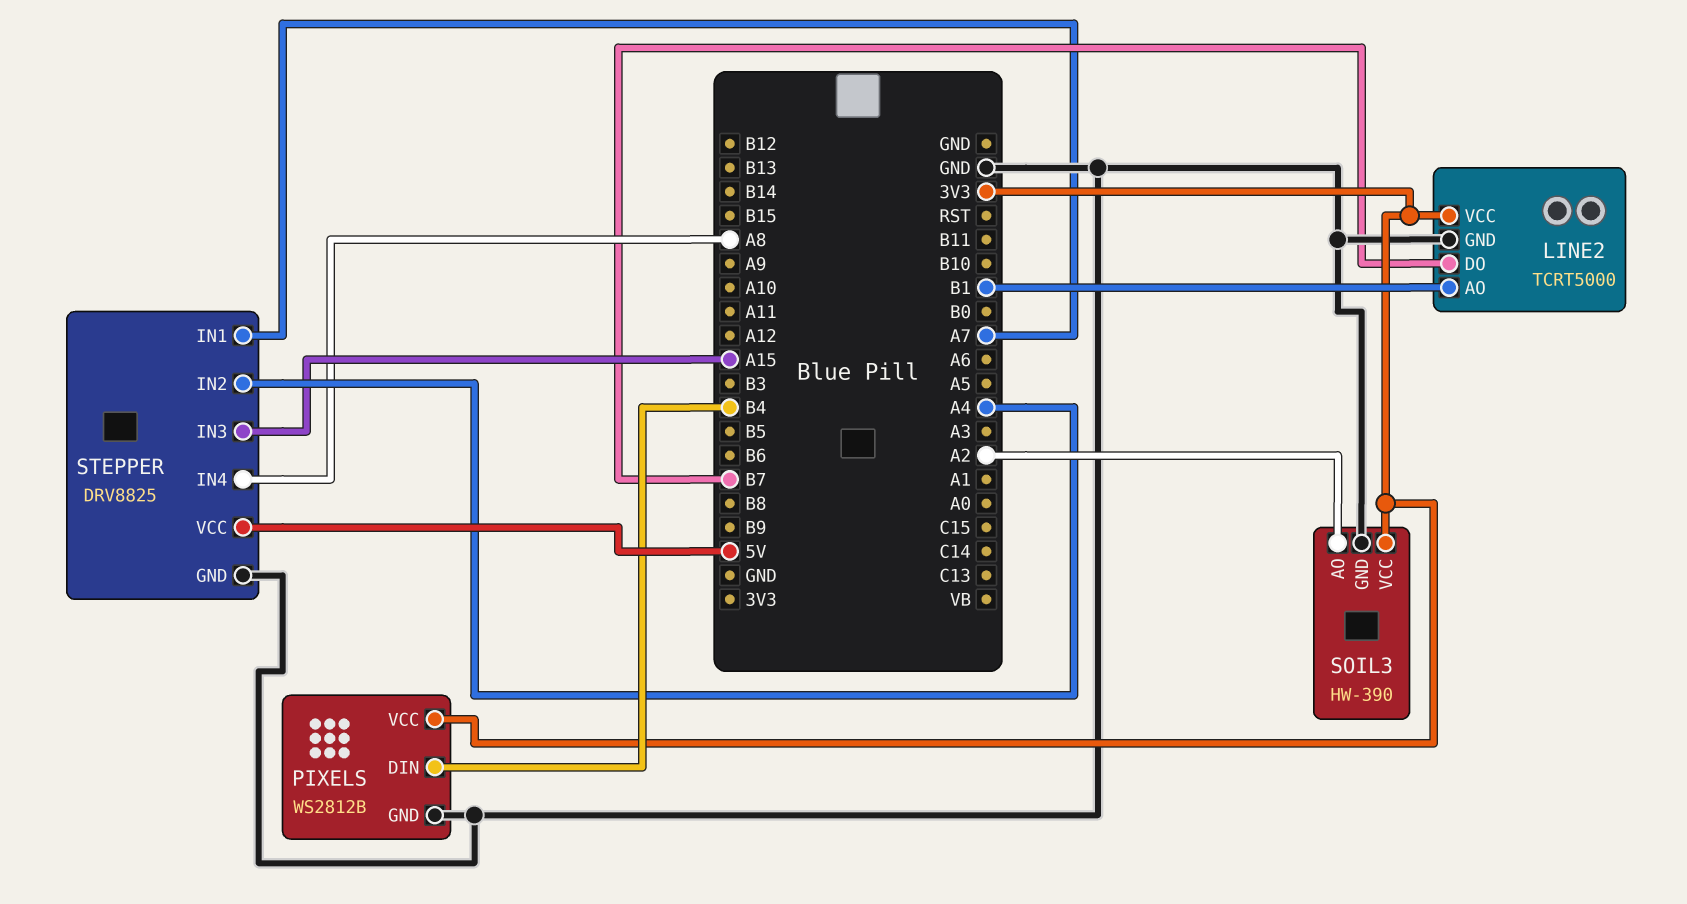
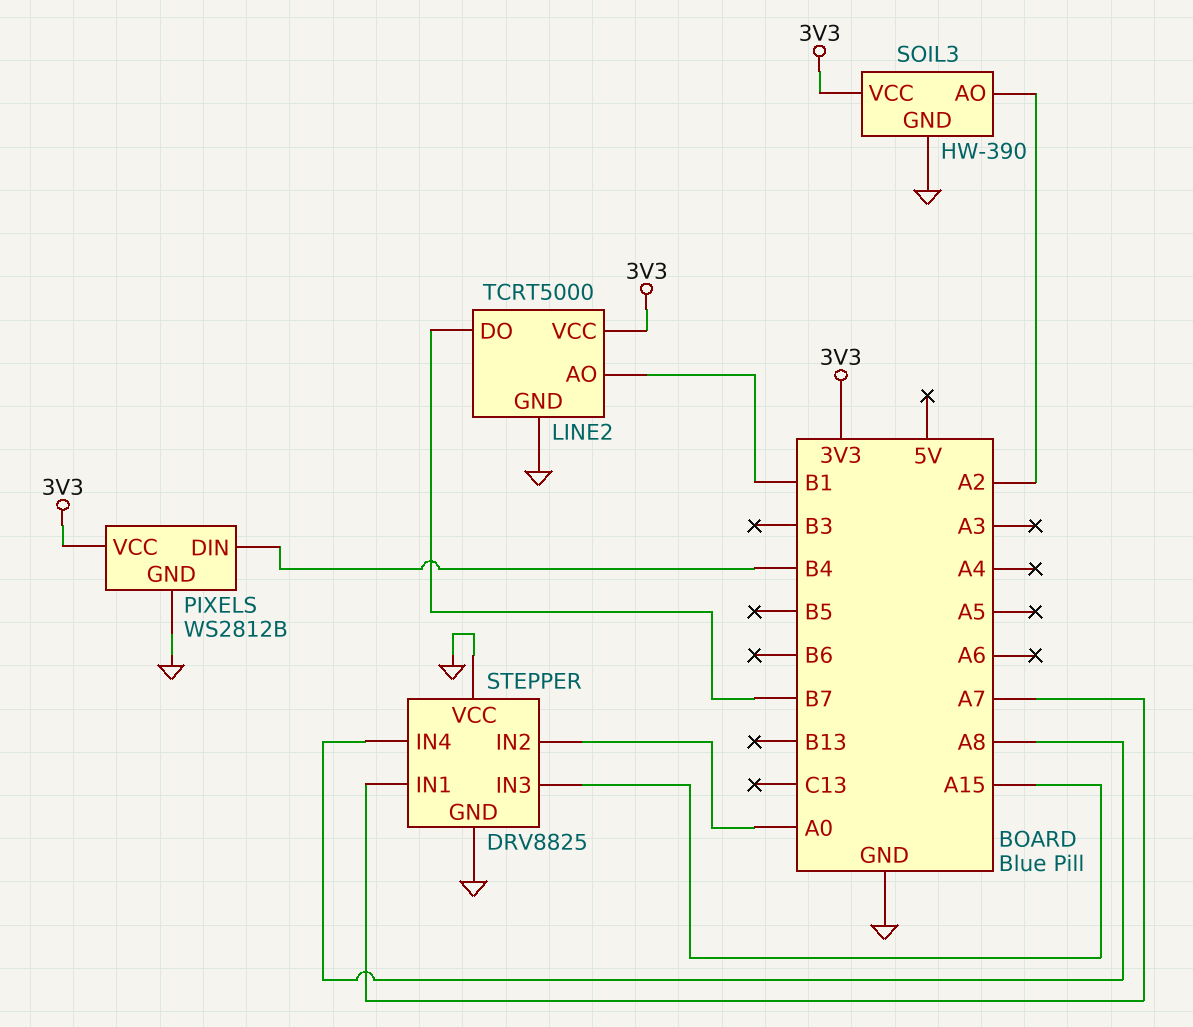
STEPPER pin IN2: A4 -> A0
STEPPER pin VCC: 5V -> GND

